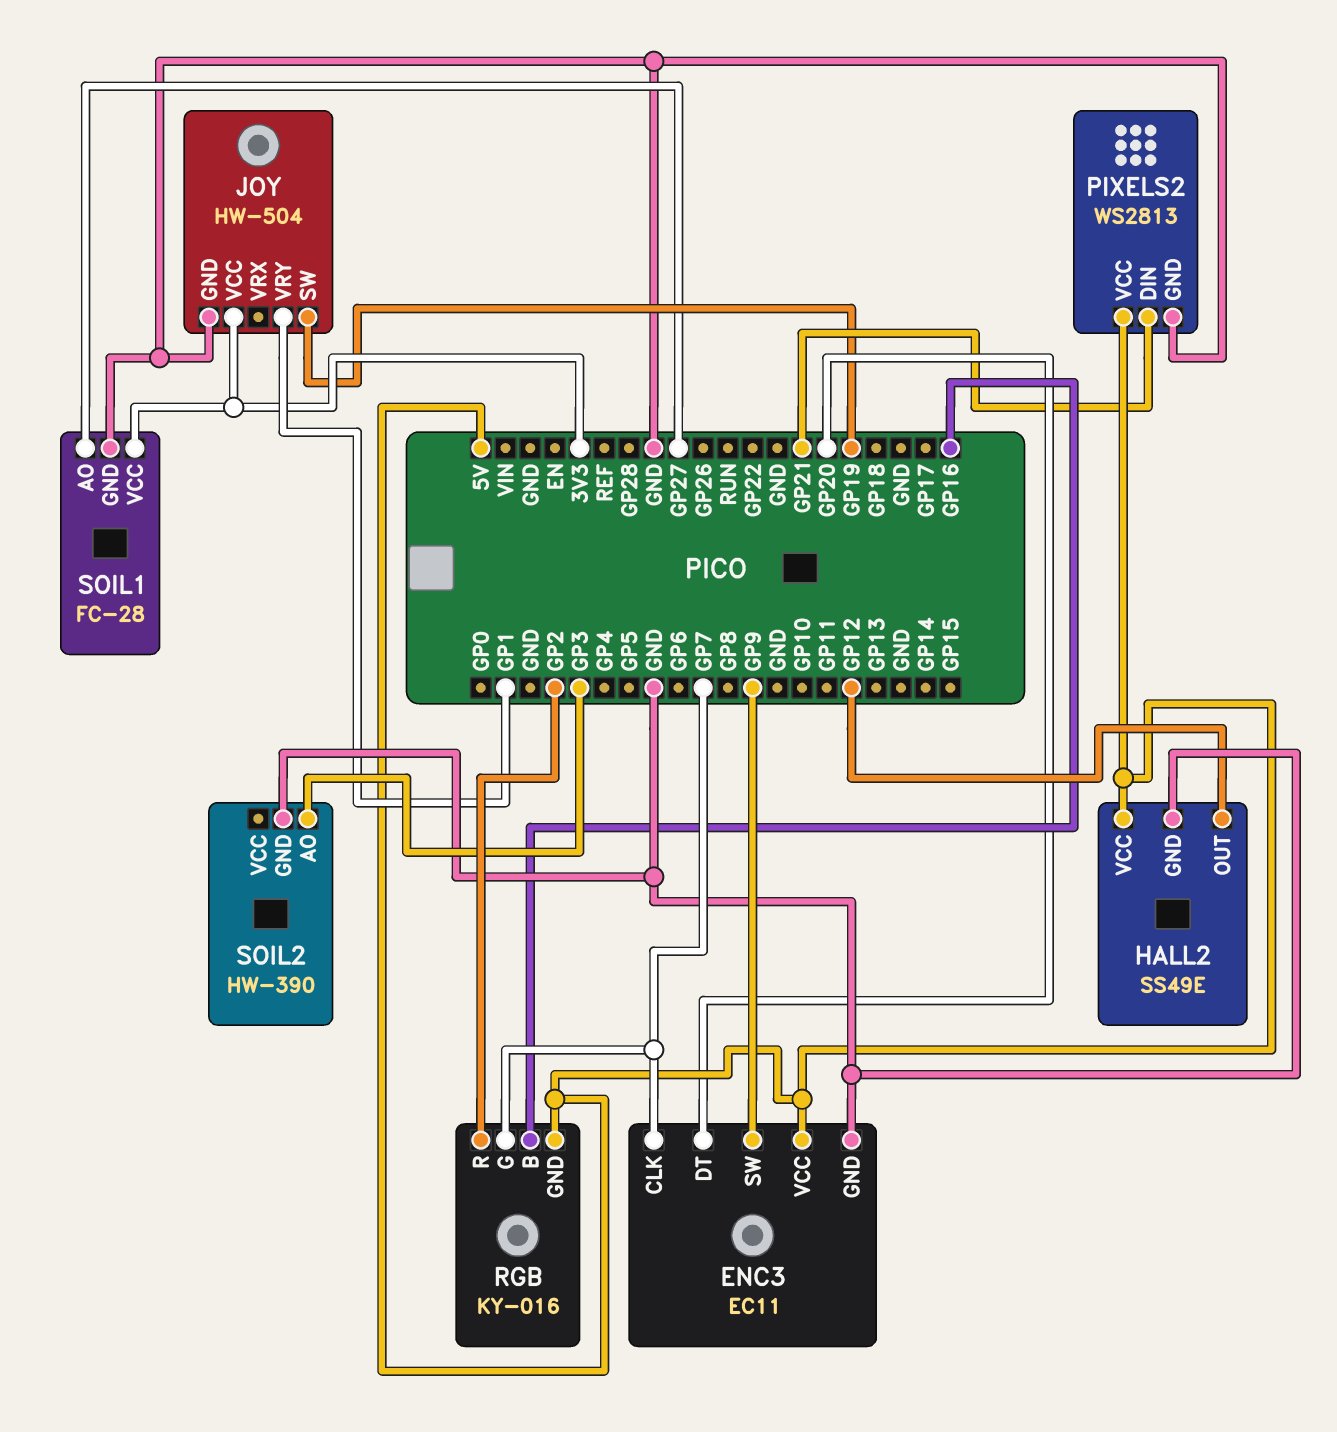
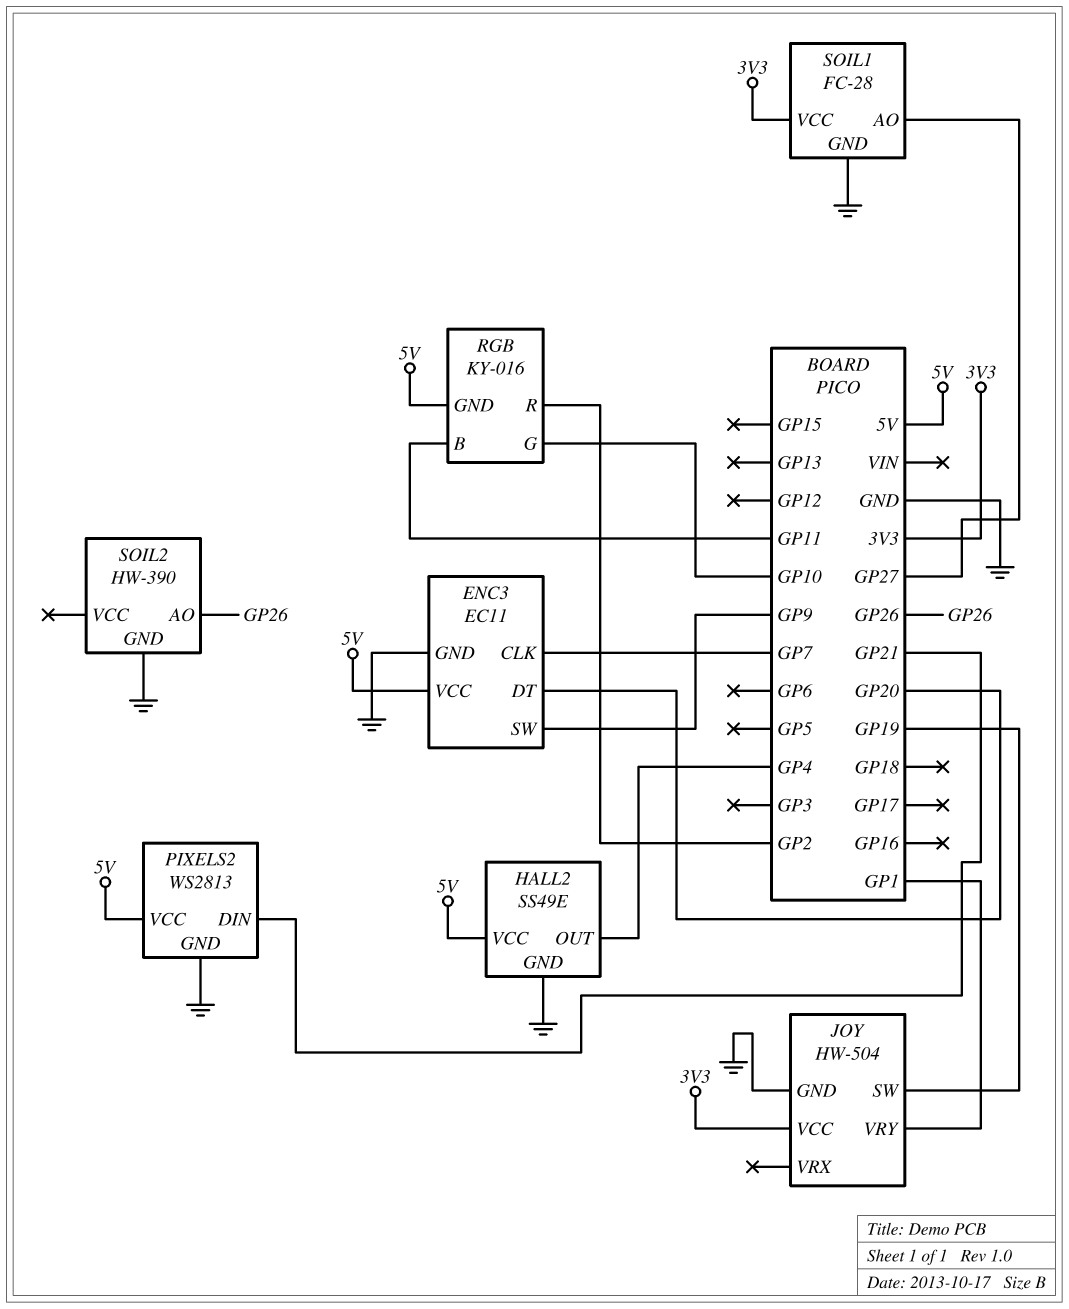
HALL2 pin OUT: GP12 -> GP4
RGB pin B: GP16 -> GP11
RGB pin G: GP7 -> GP10
SOIL2 pin AO: GP3 -> GP26

